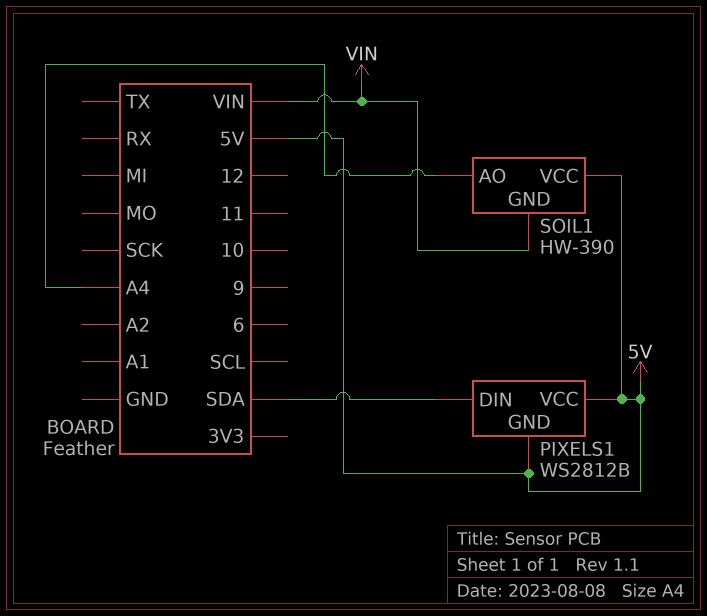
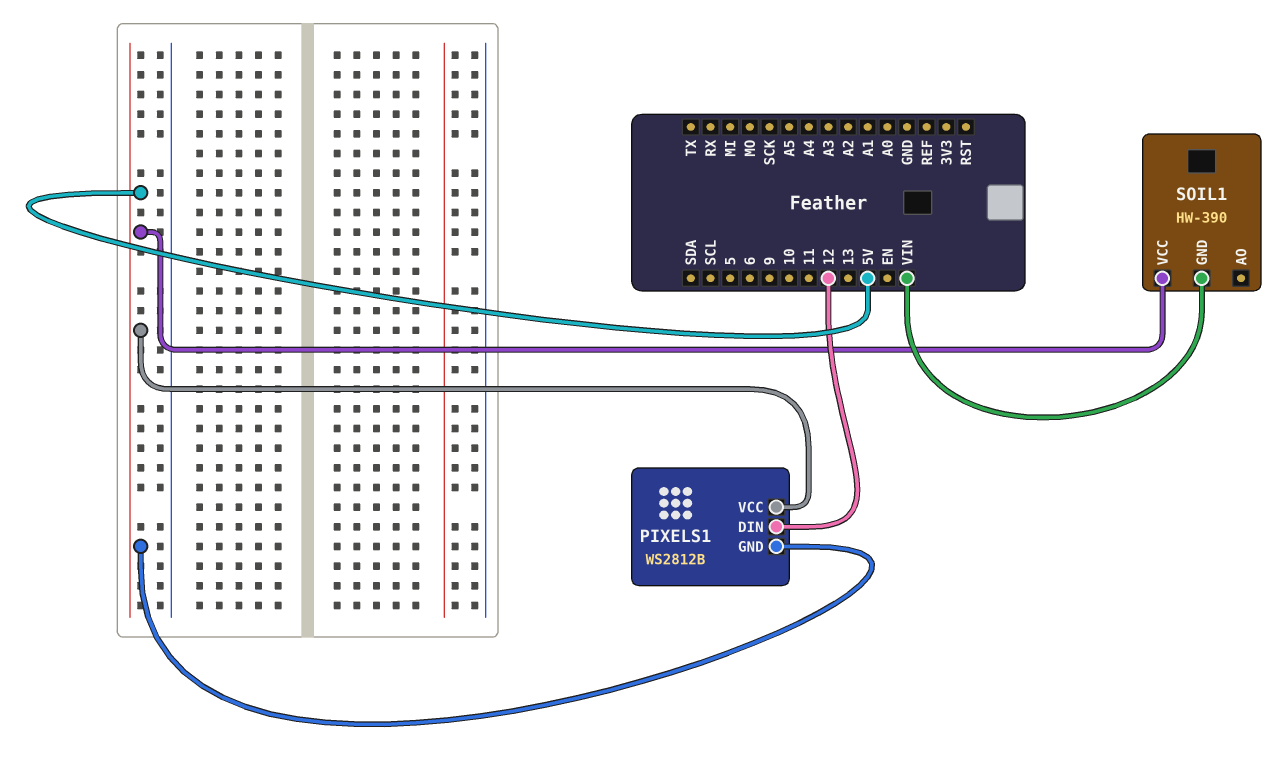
PIXELS1 pin DIN: SDA -> 12
SOIL1 pin AO: A4 -> none

